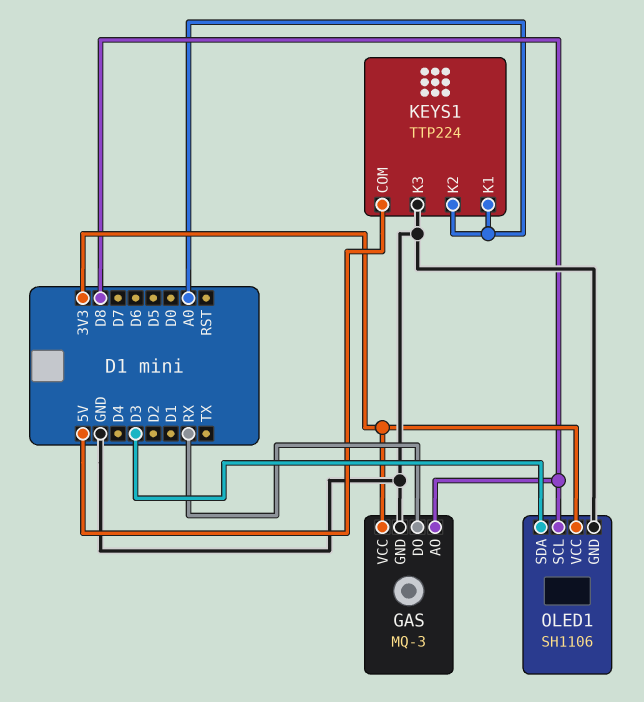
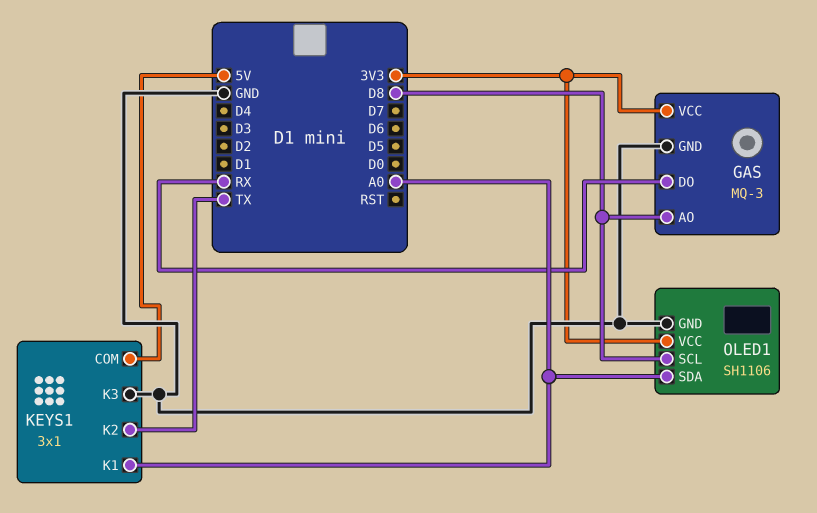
KEYS1: TTP224 -> 3x1
KEYS1 pin K2: A0 -> TX
OLED1 pin SDA: D3 -> A0

